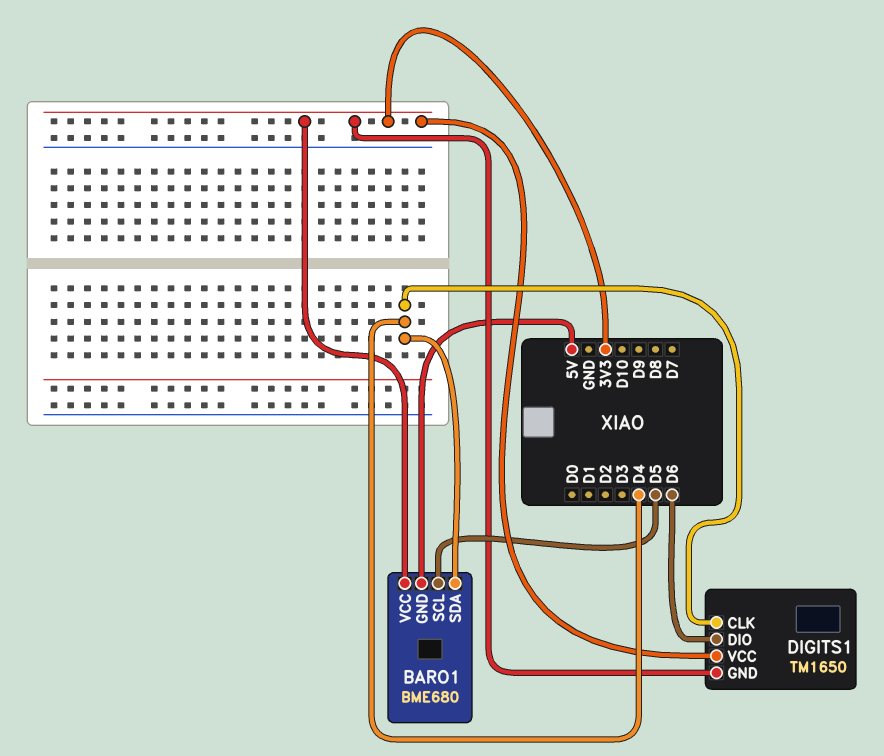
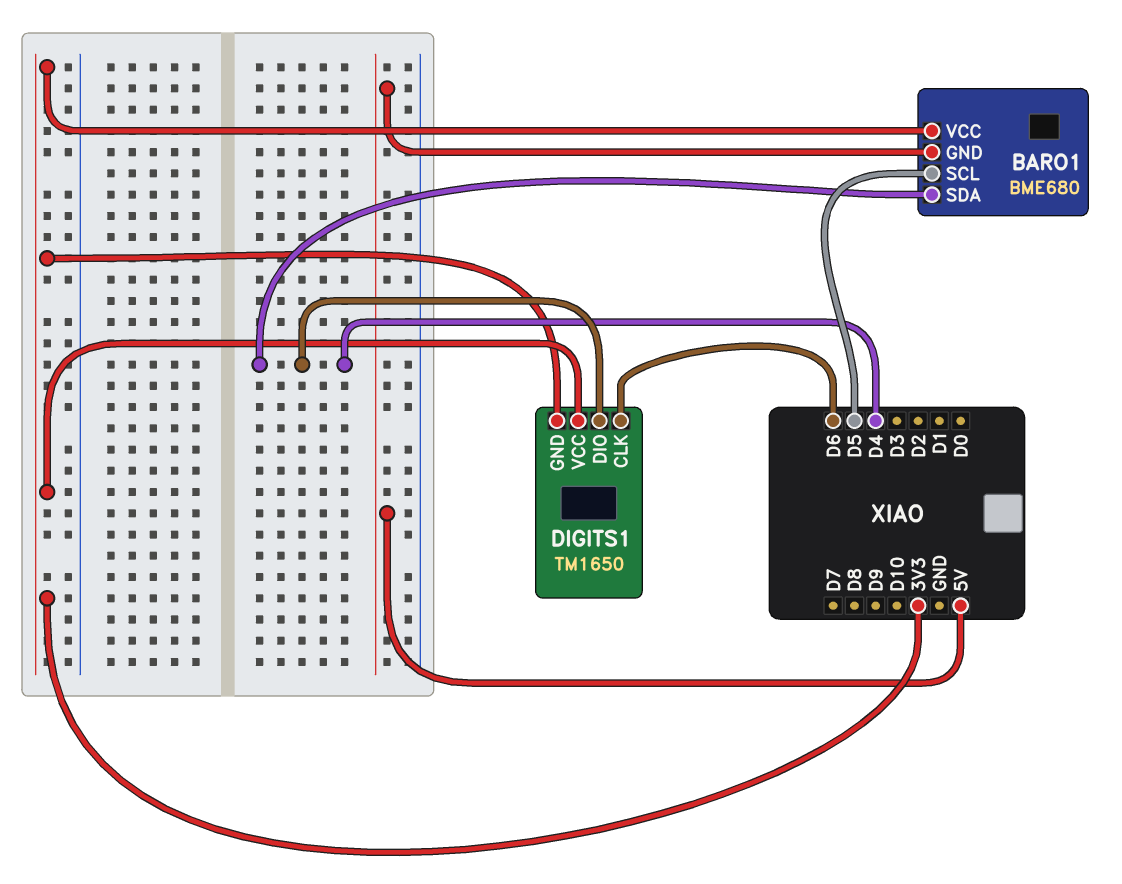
DIGITS1 pin CLK: D4 -> D6
DIGITS1 pin DIO: D6 -> D4

